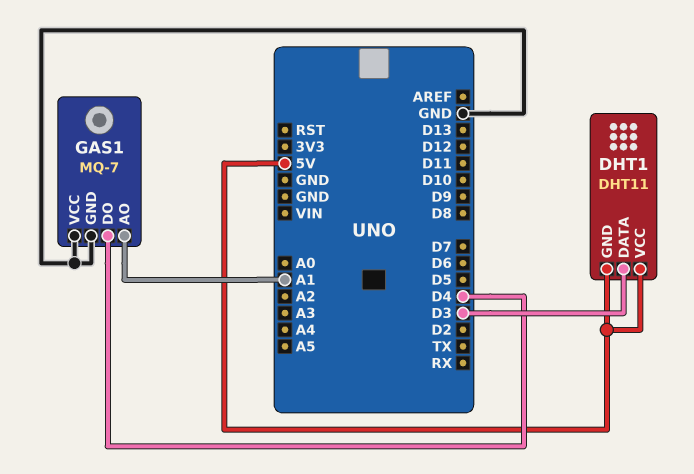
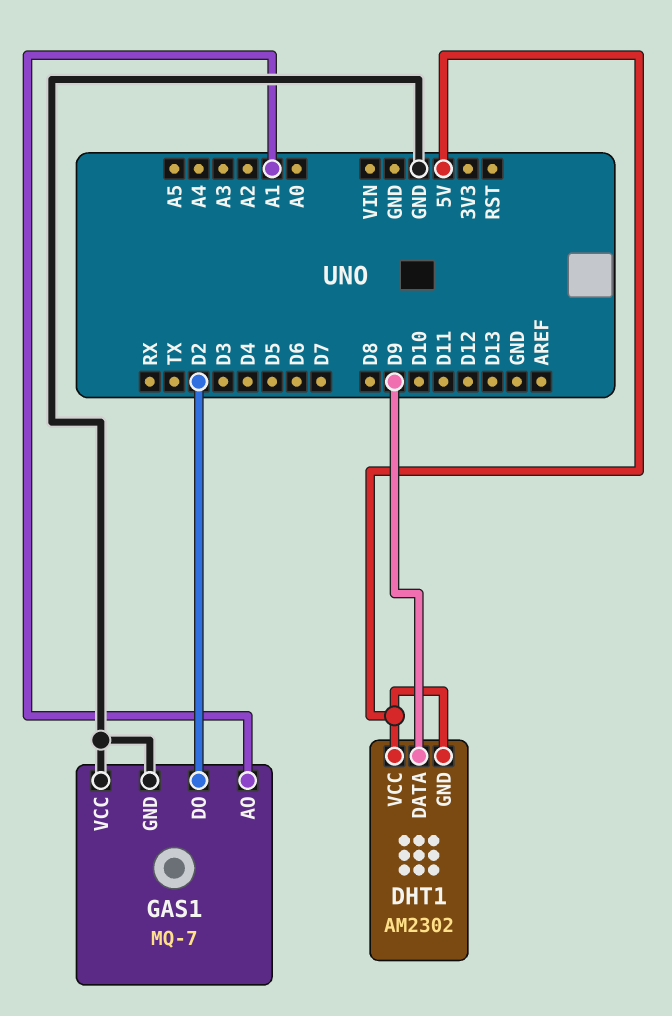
DHT1: DHT11 -> AM2302
DHT1 pin DATA: D3 -> D9
GAS1 pin DO: D4 -> D2

